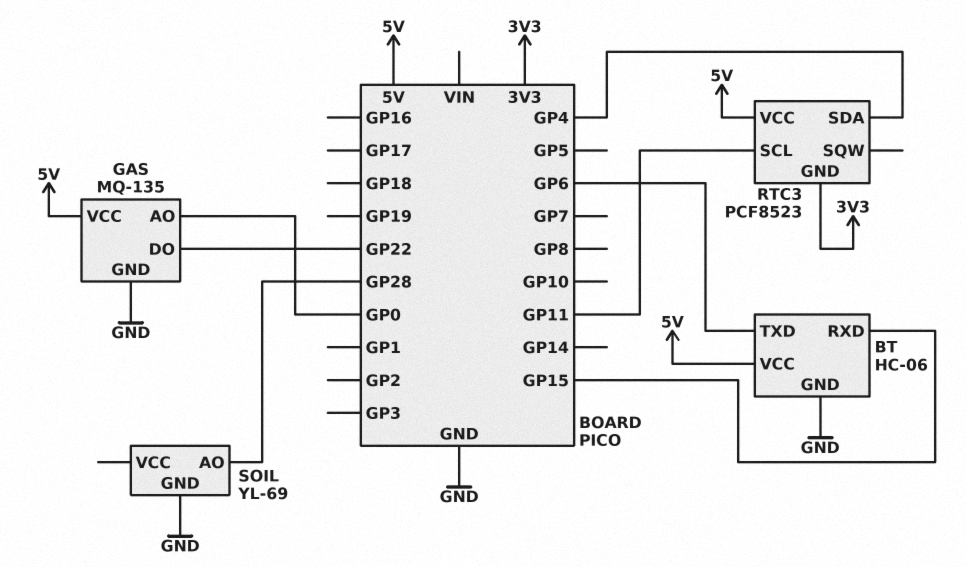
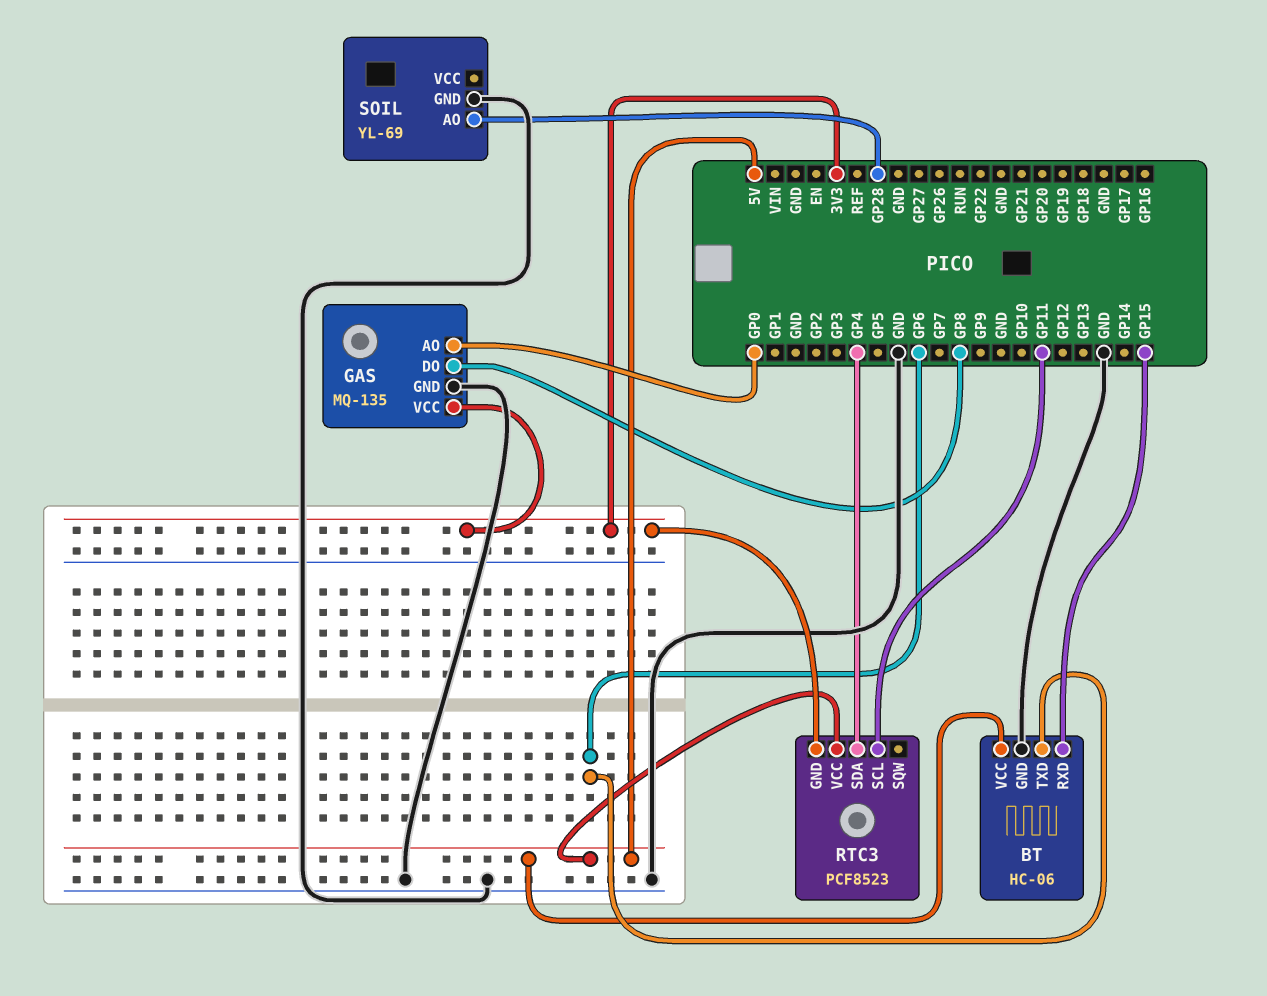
GAS pin DO: GP22 -> GP8
GAS pin VCC: 5V -> 3V3

